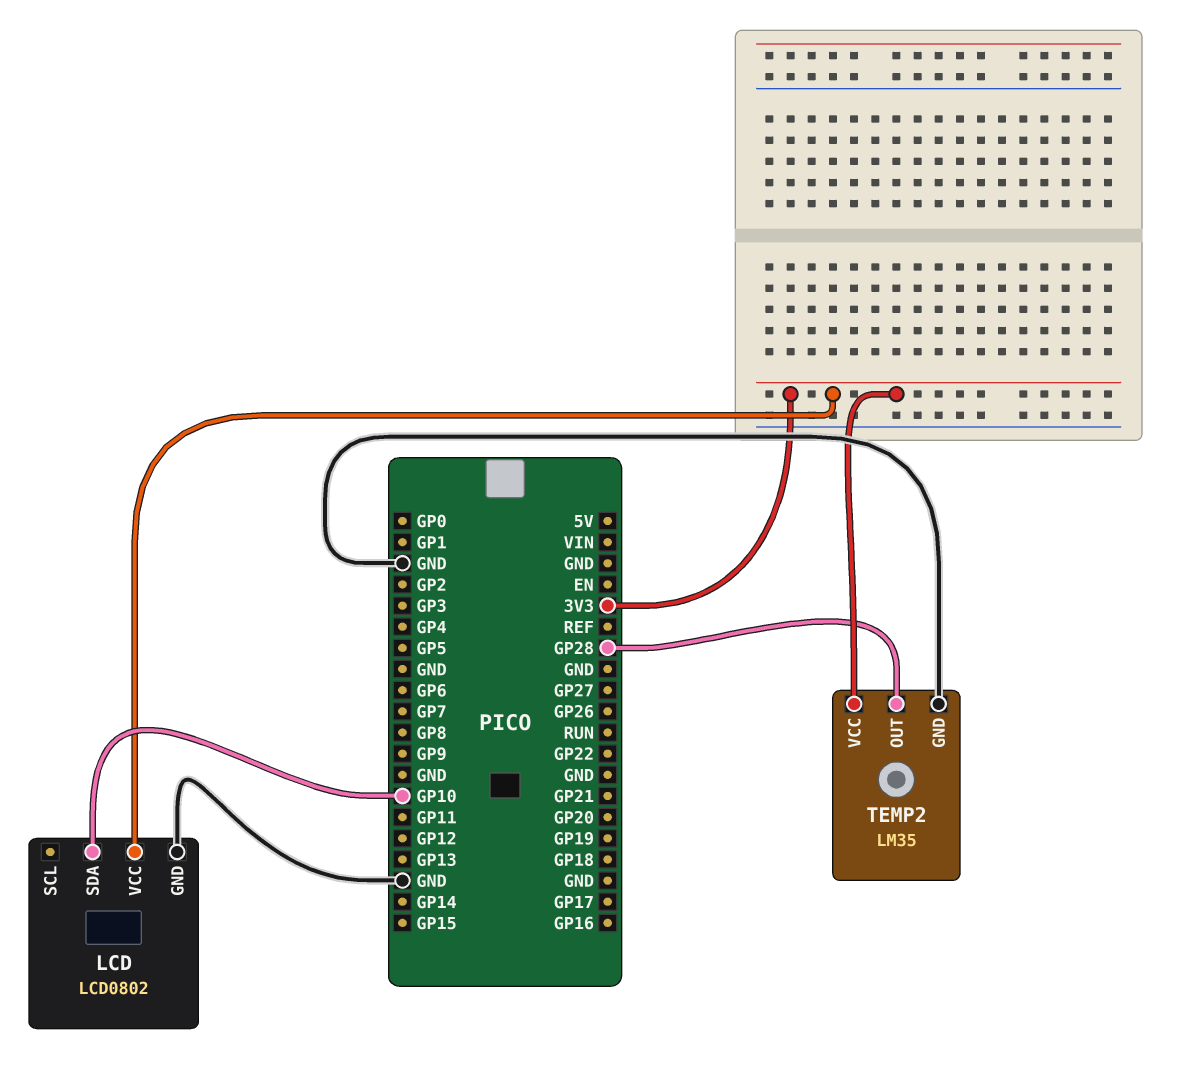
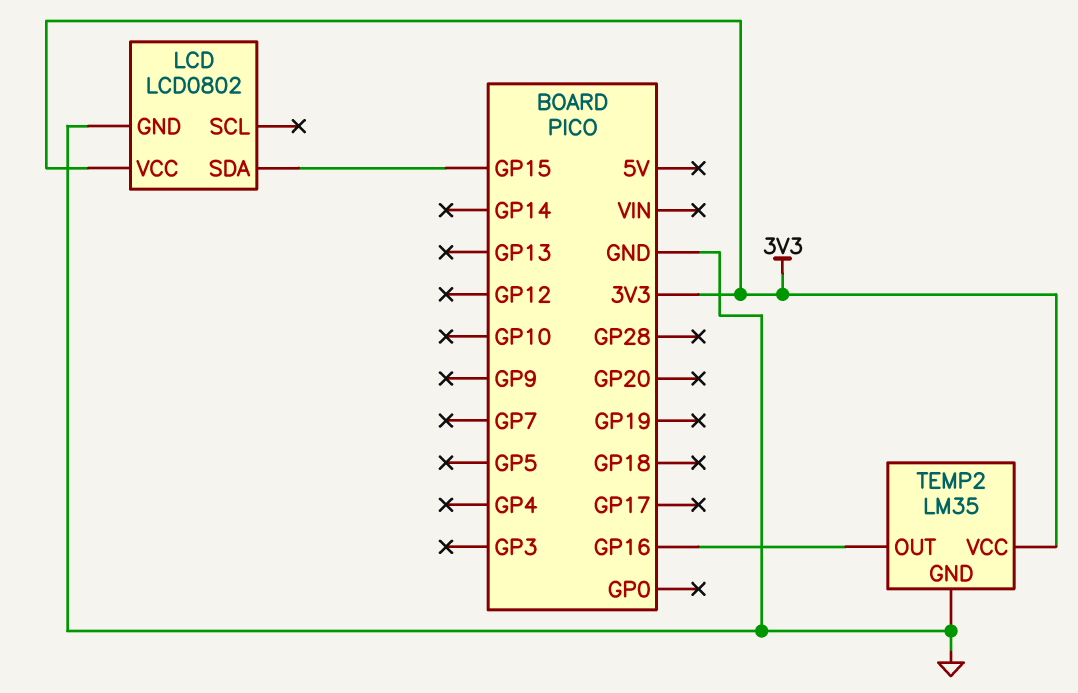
LCD pin SDA: GP10 -> GP15
TEMP2 pin OUT: GP28 -> GP16

